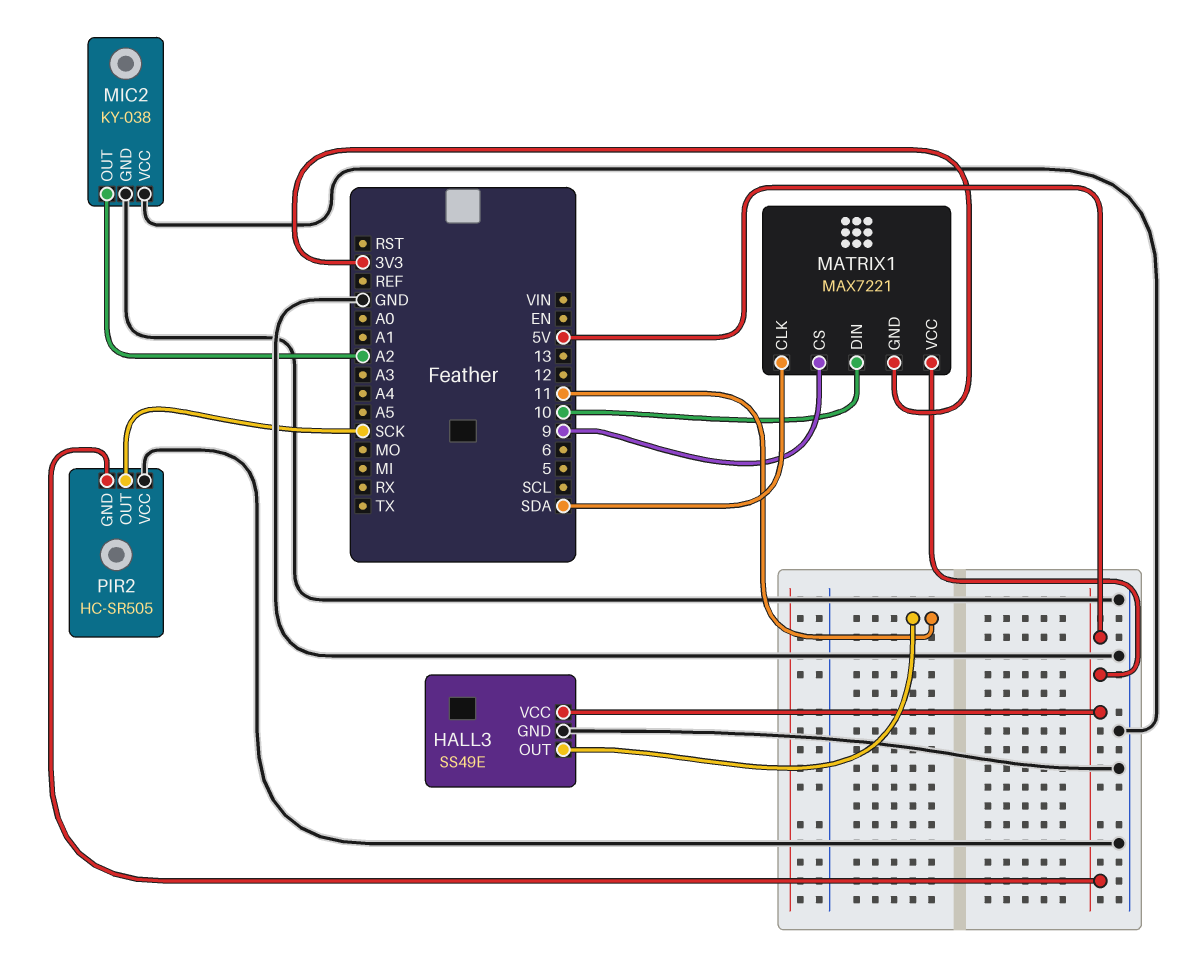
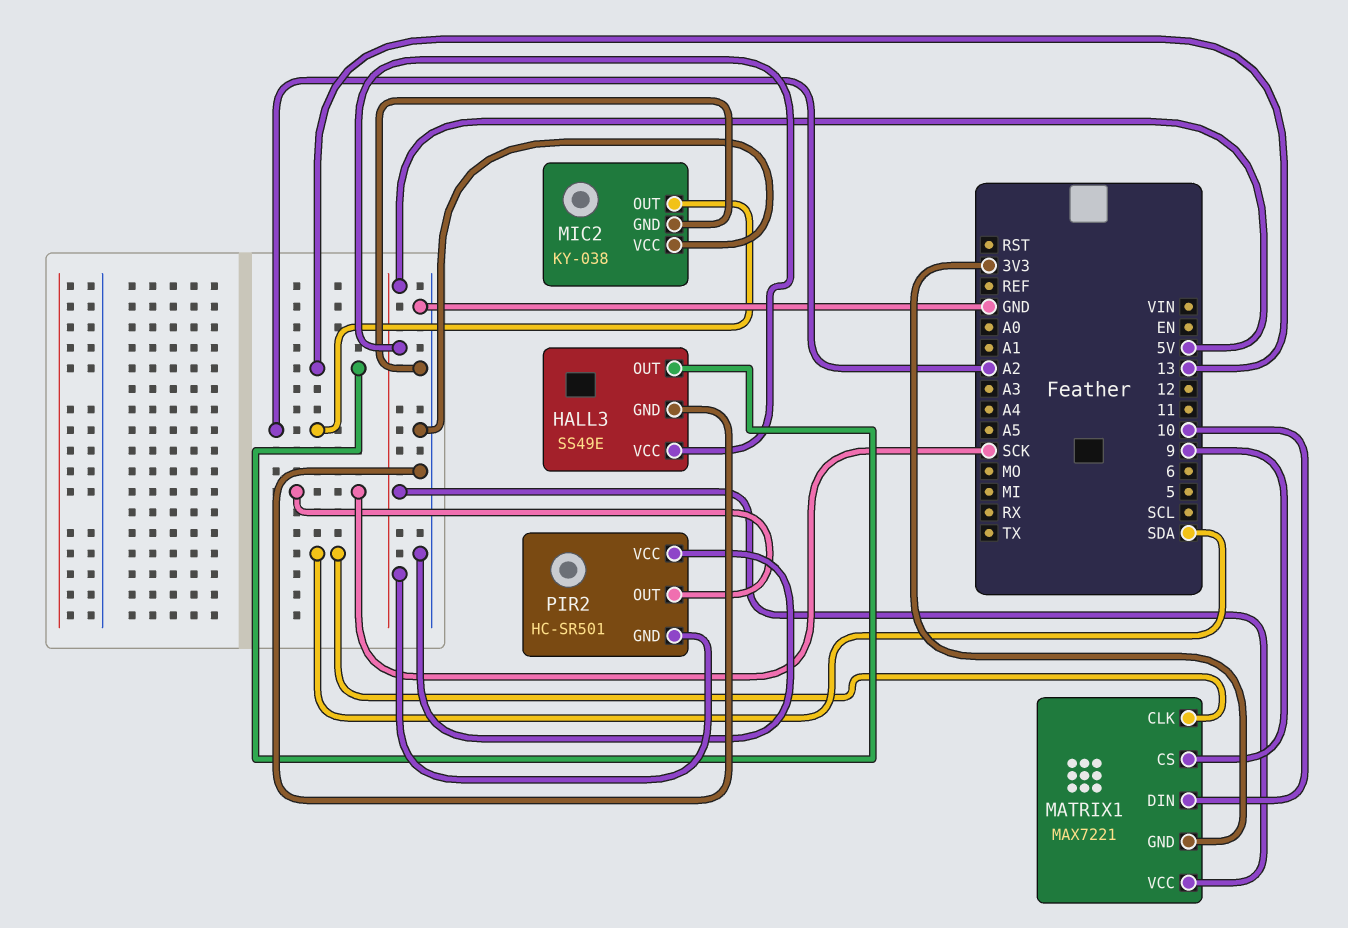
HALL3 pin OUT: 11 -> 13
PIR2: HC-SR505 -> HC-SR501

